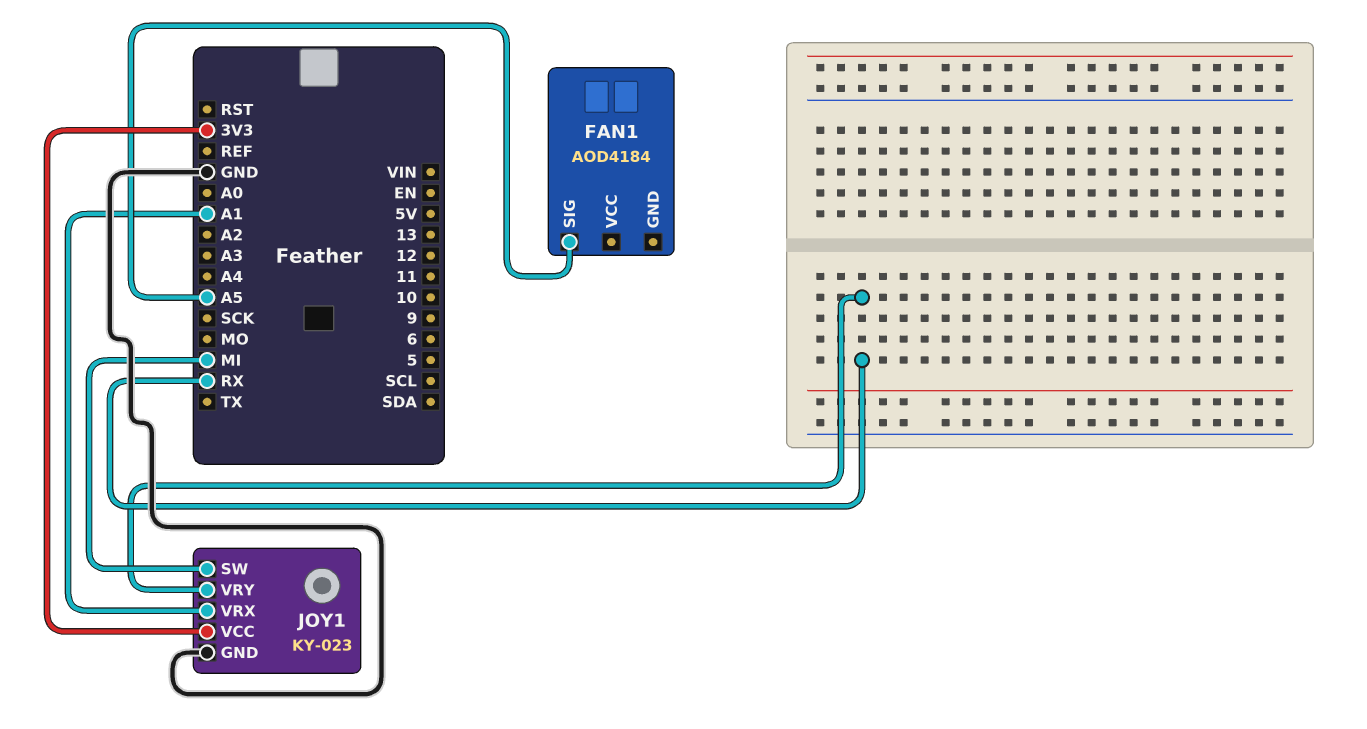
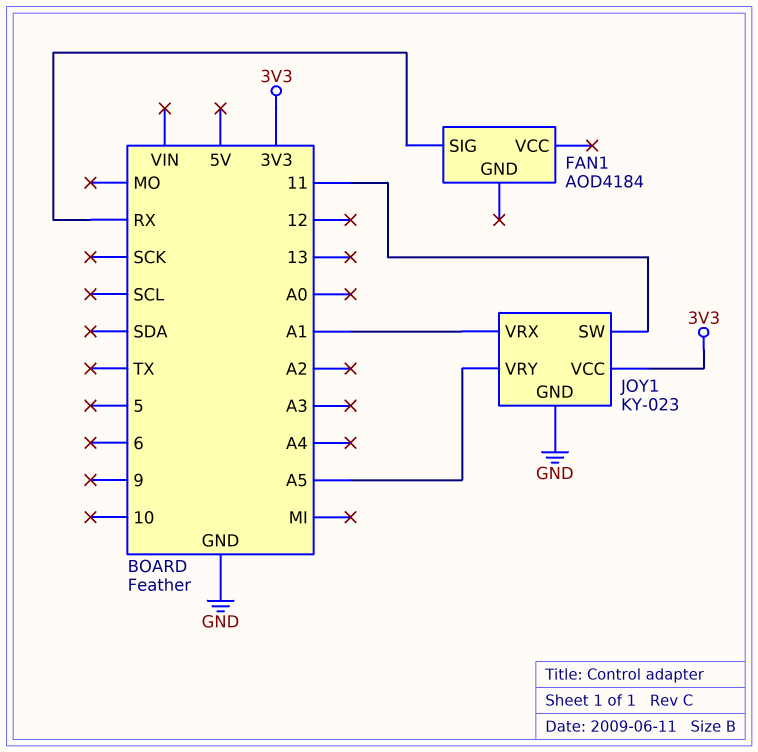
FAN1 pin SIG: A5 -> RX
JOY1 pin SW: MI -> 11
JOY1 pin VRY: RX -> A5

